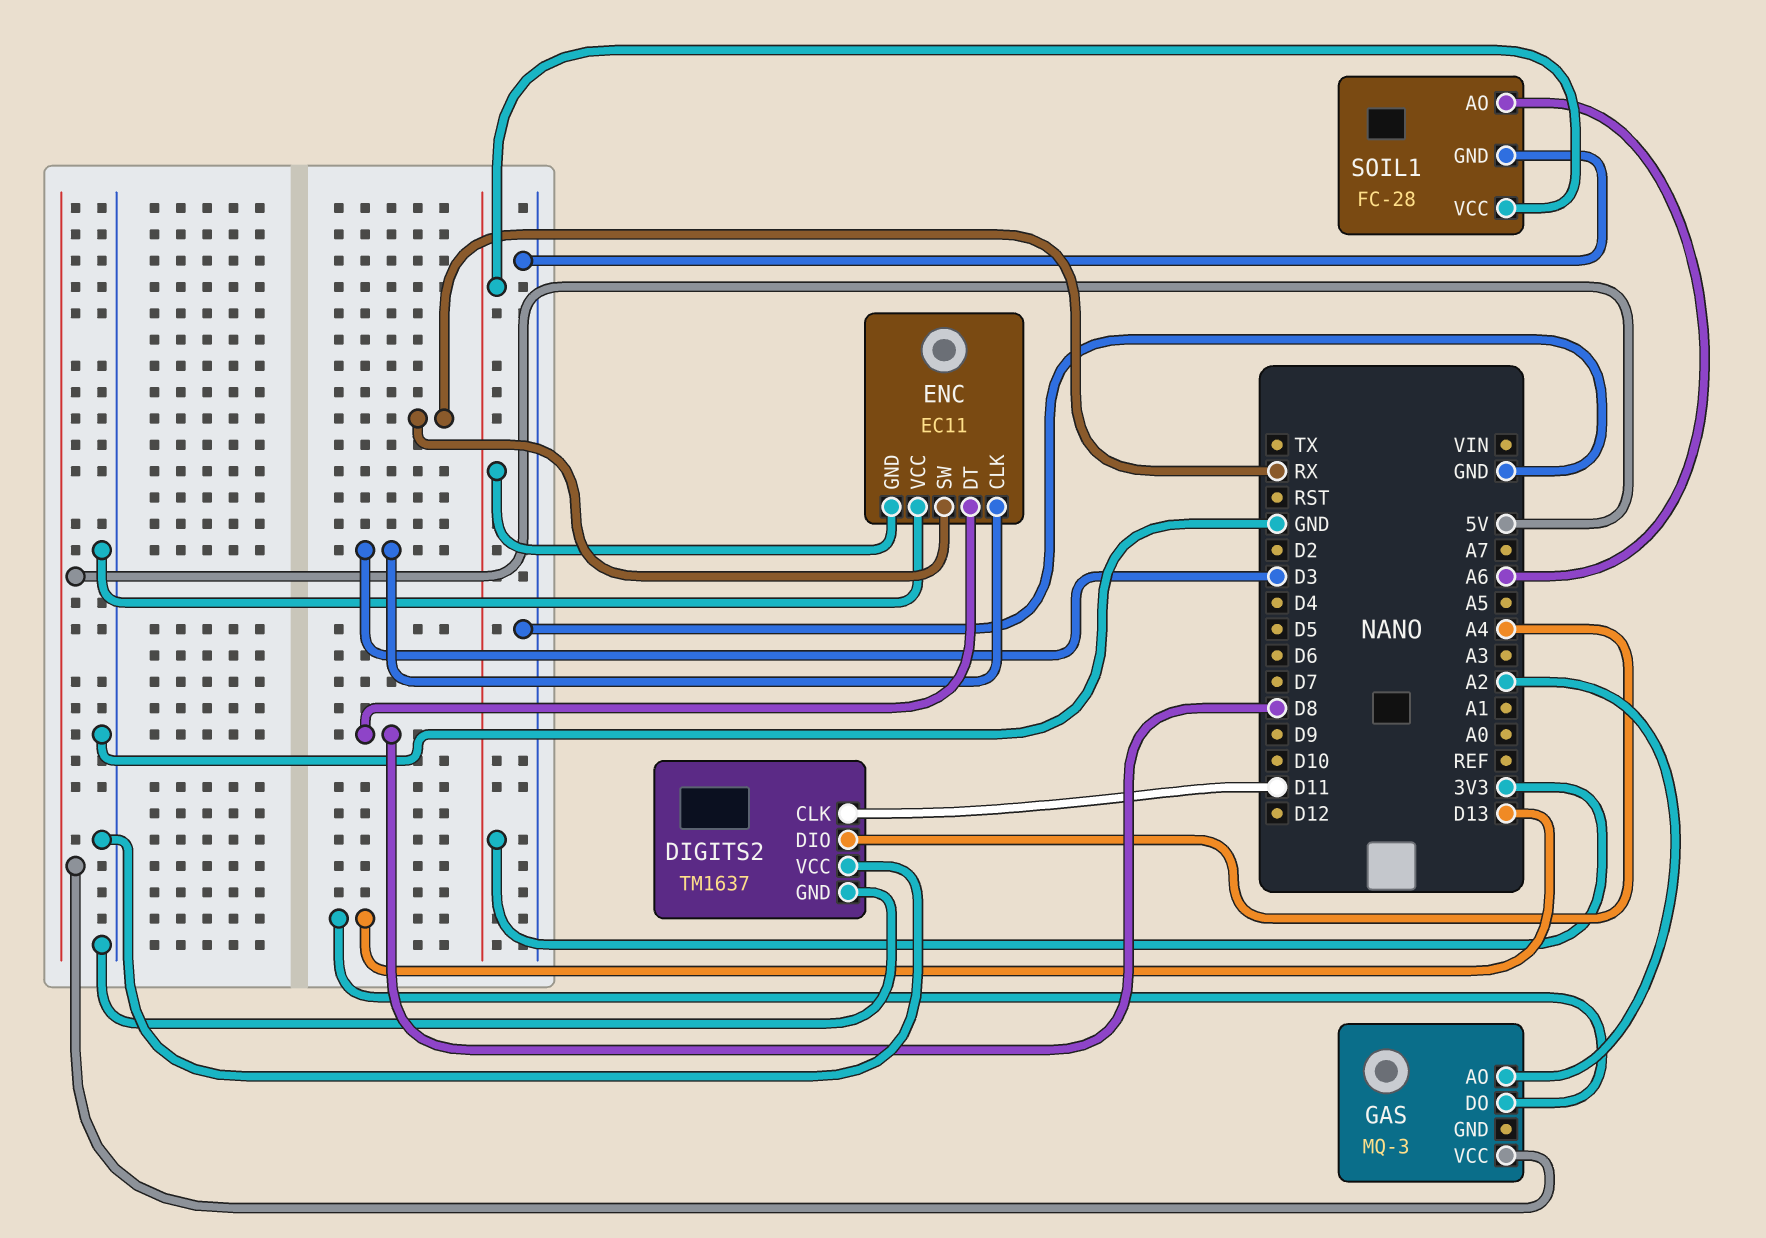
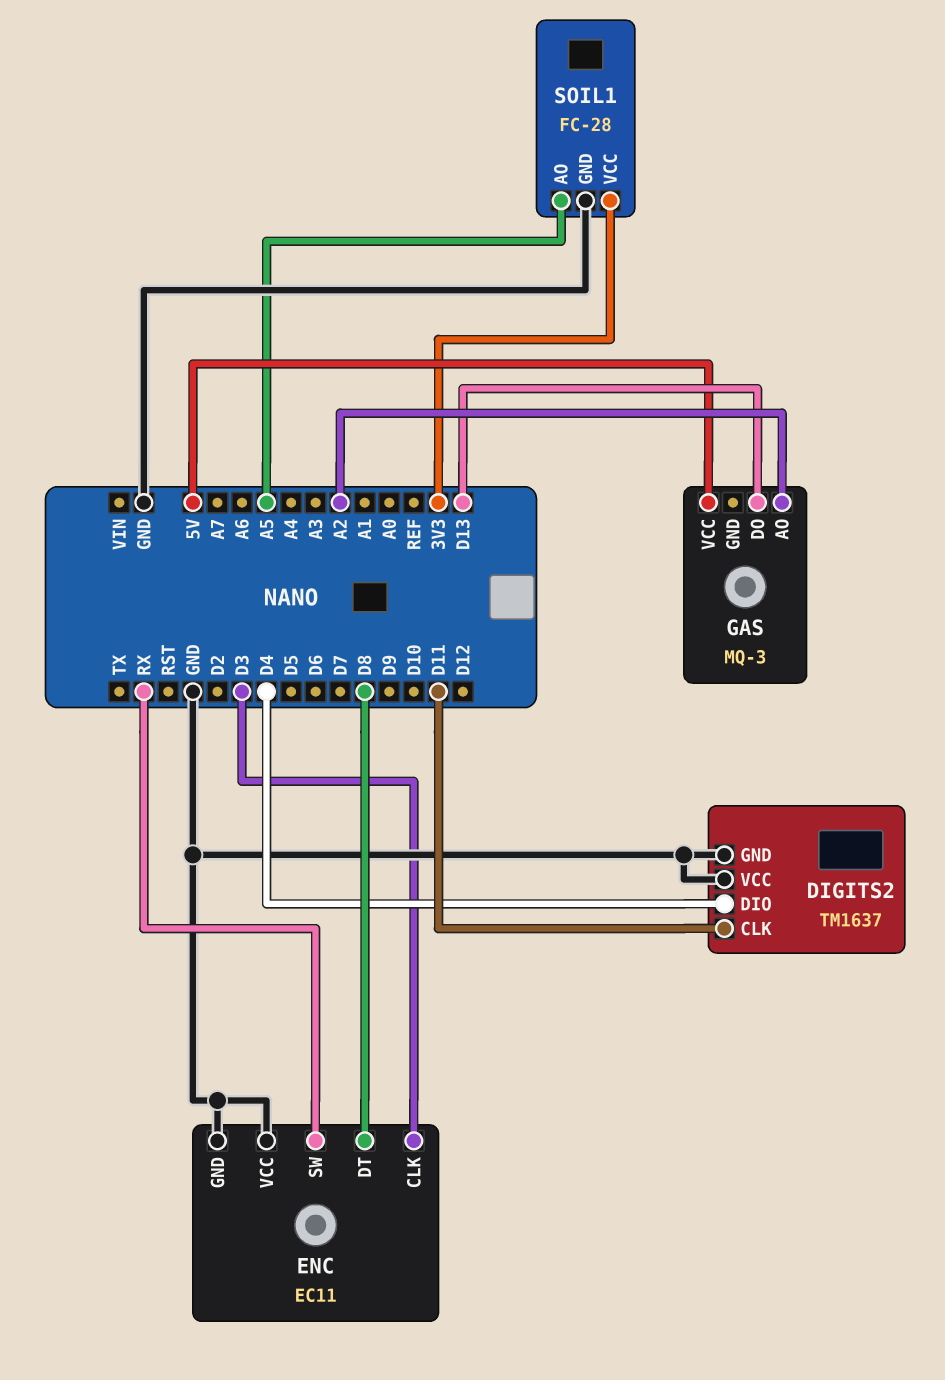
DIGITS2 pin DIO: A4 -> D4
ENC pin GND: 3V3 -> GND
SOIL1 pin AO: A6 -> A5

